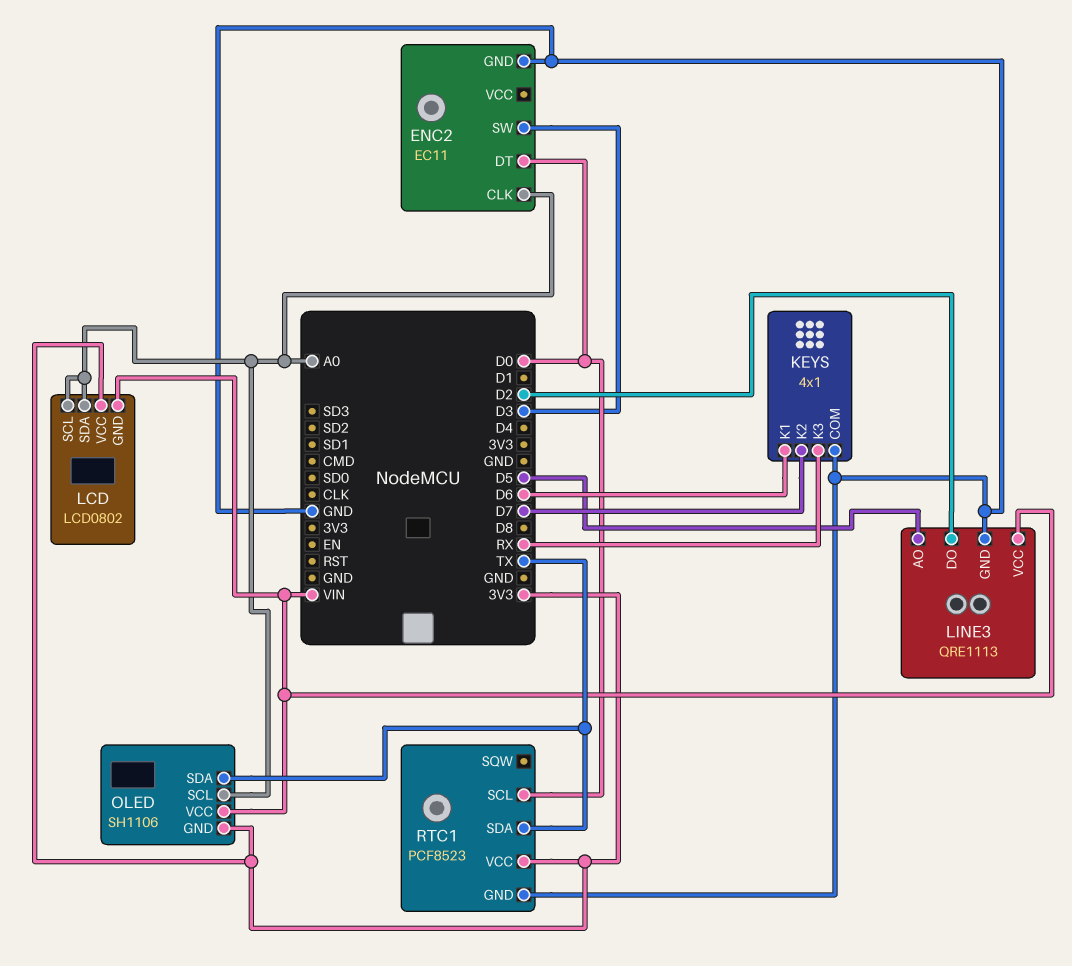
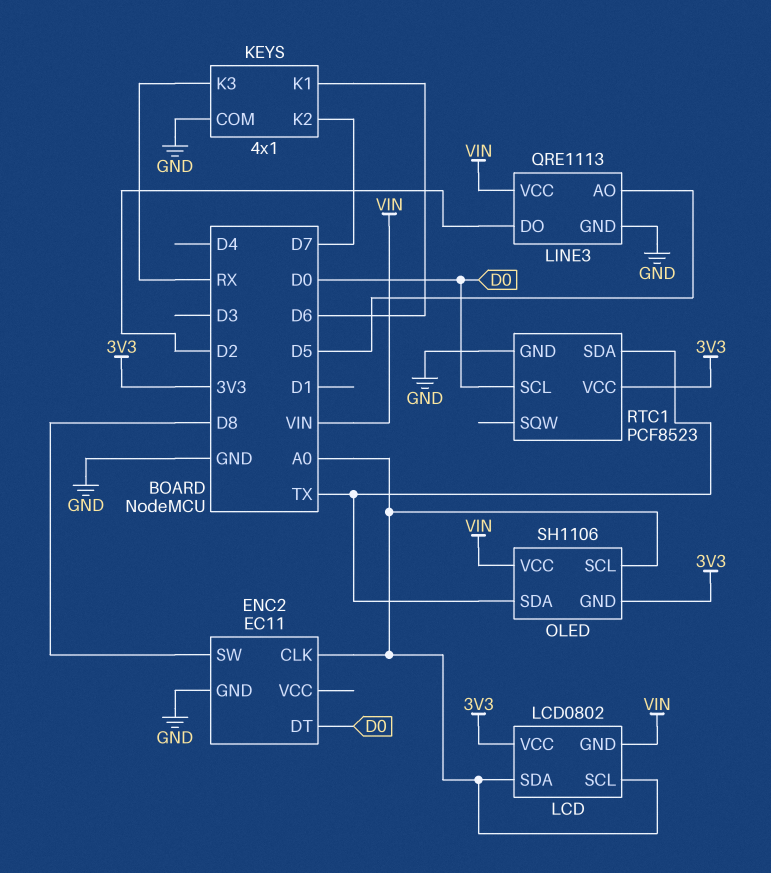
ENC2 pin SW: D3 -> D8

